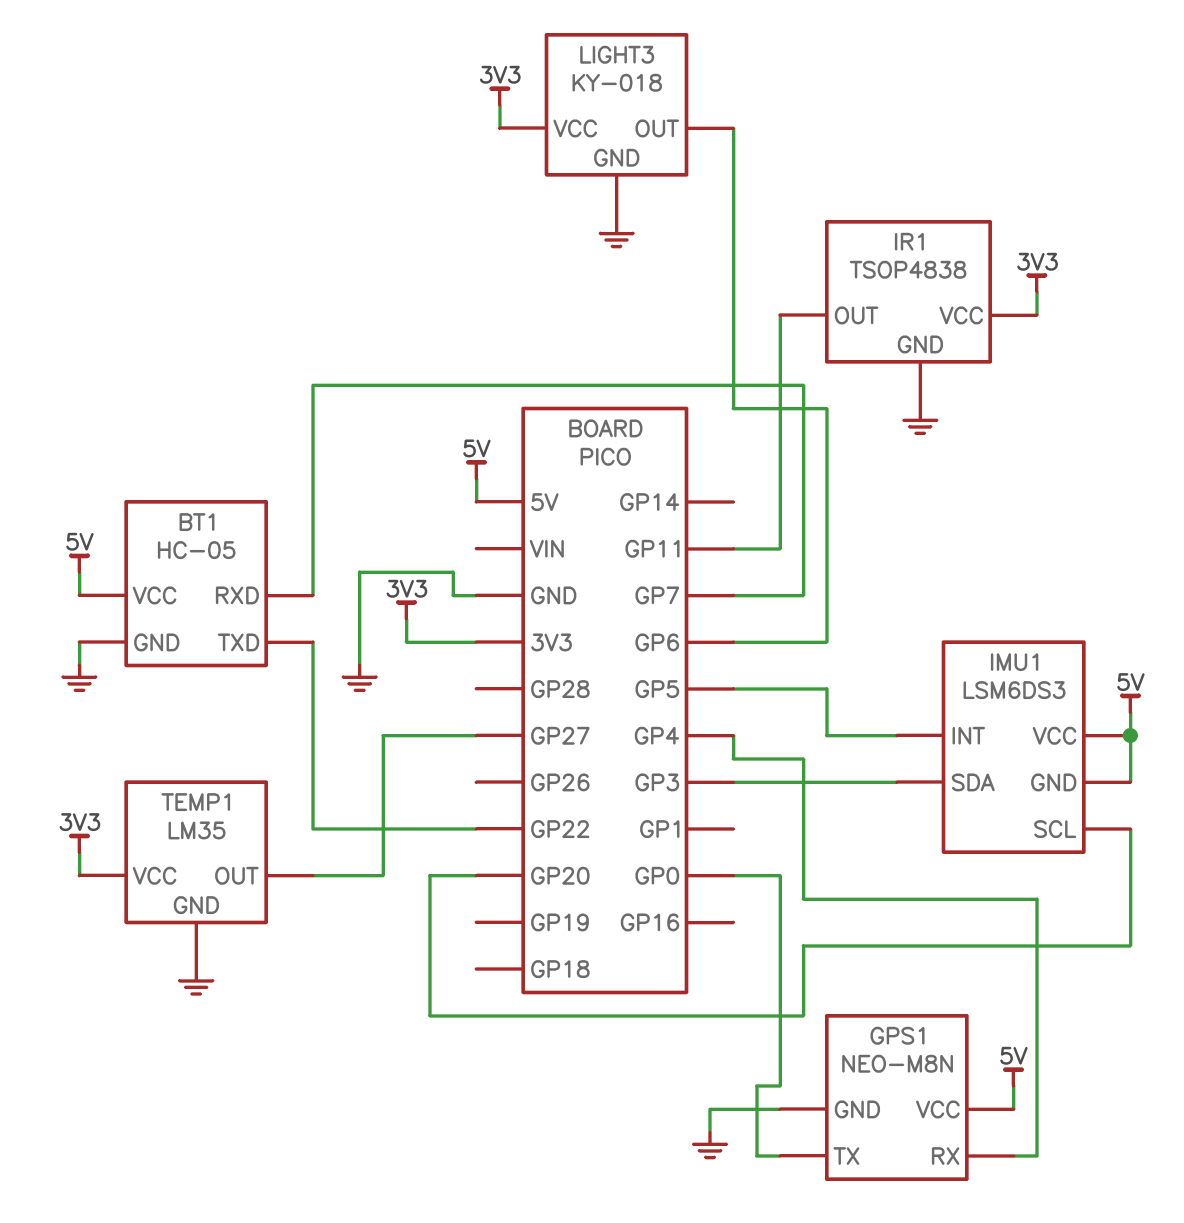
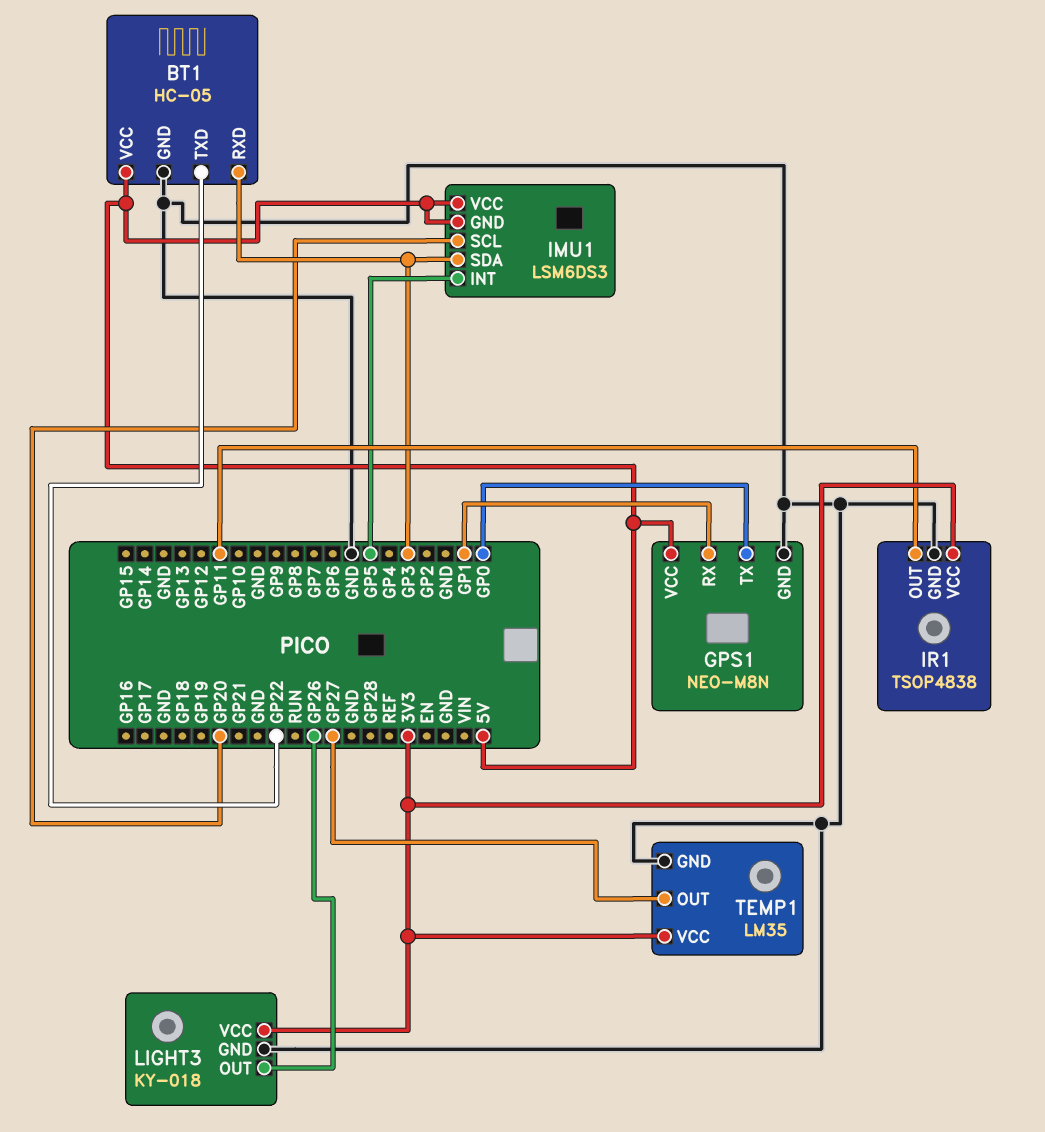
BT1 pin RXD: GP7 -> GP3
GPS1 pin RX: GP4 -> GP1
LIGHT3 pin OUT: GP6 -> GP26

